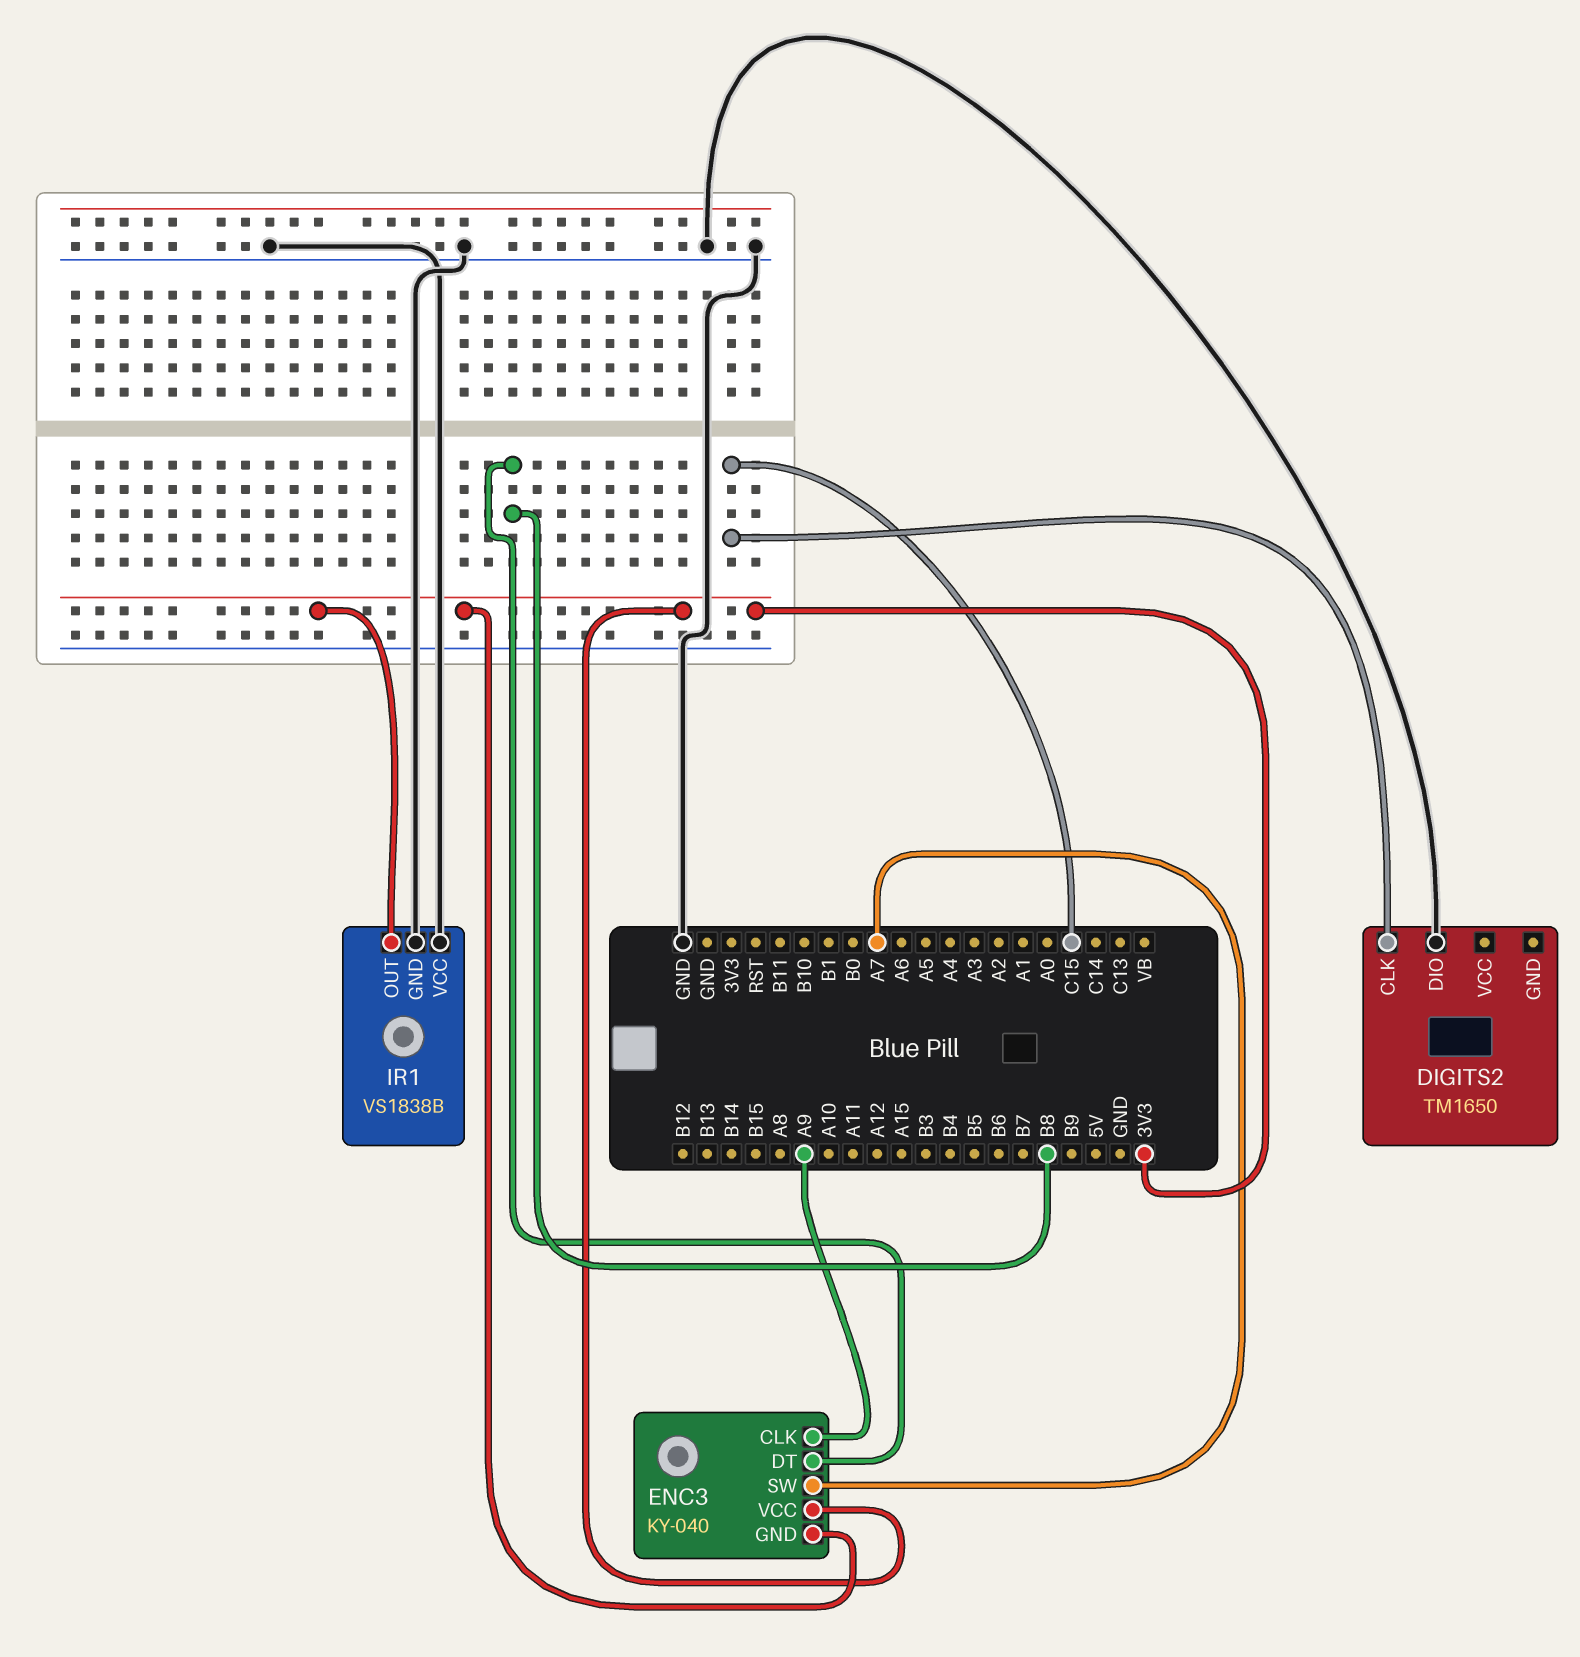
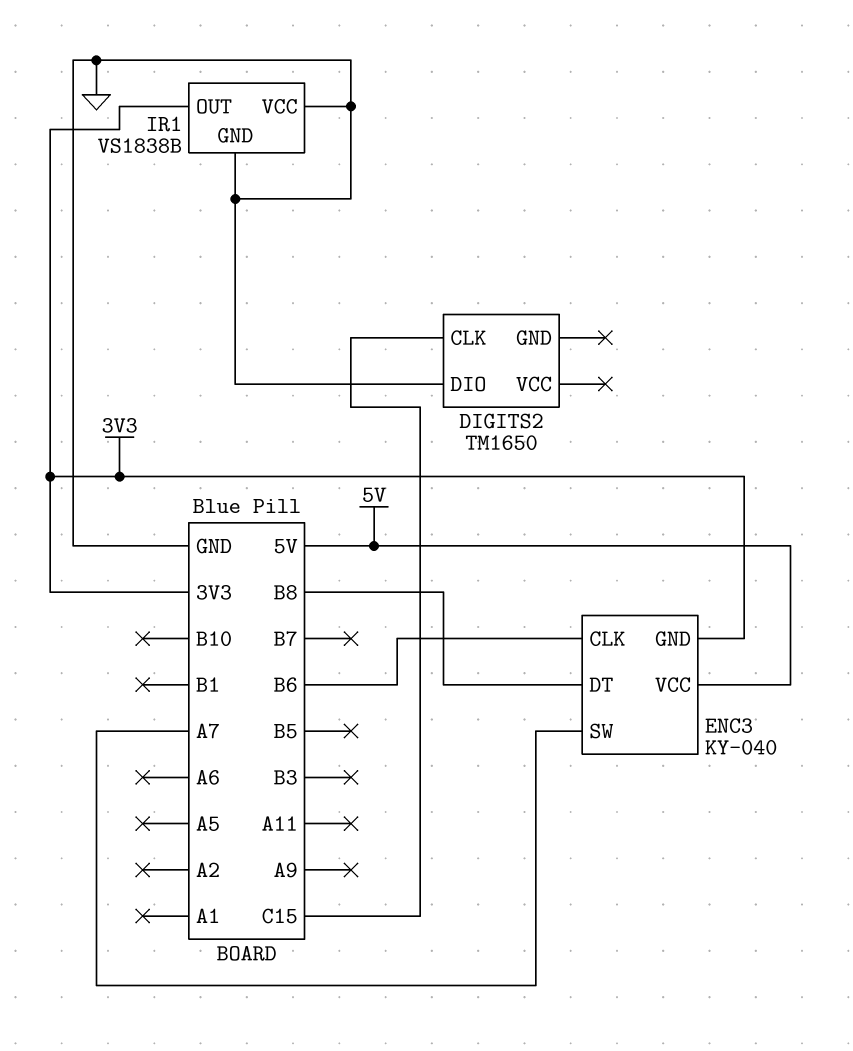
ENC3 pin CLK: A9 -> B6
ENC3 pin VCC: 3V3 -> 5V

